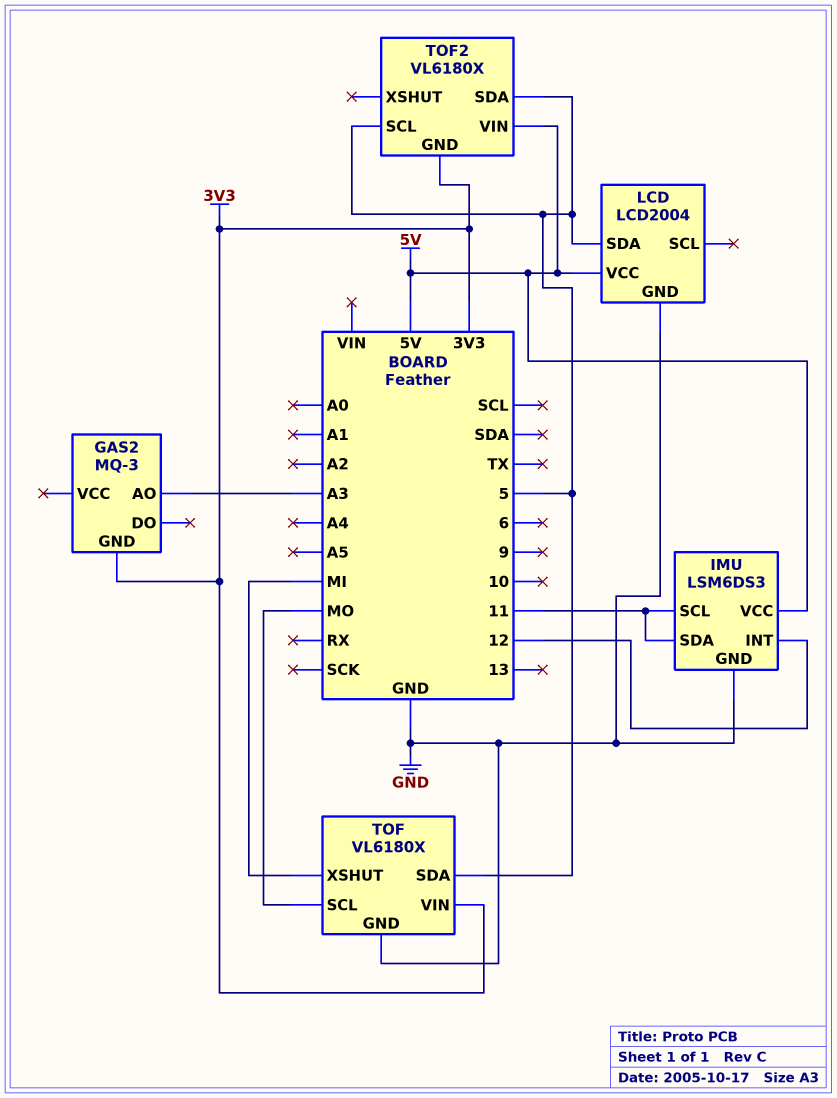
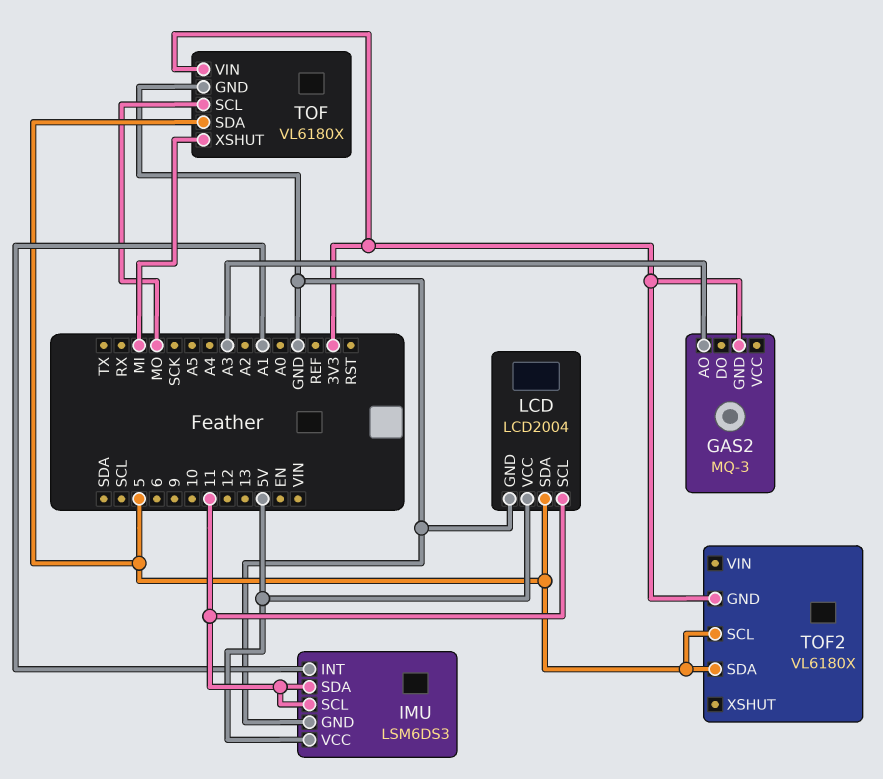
IMU pin INT: 12 -> A1
LCD pin SCL: none -> 11
TOF2 pin VIN: 5V -> none

